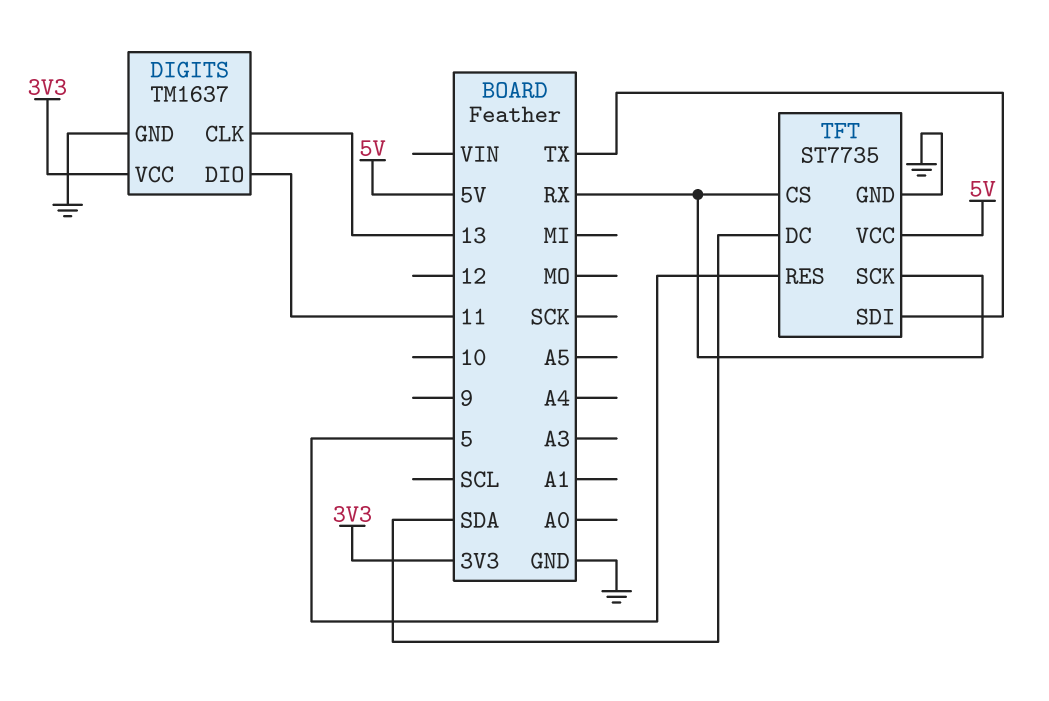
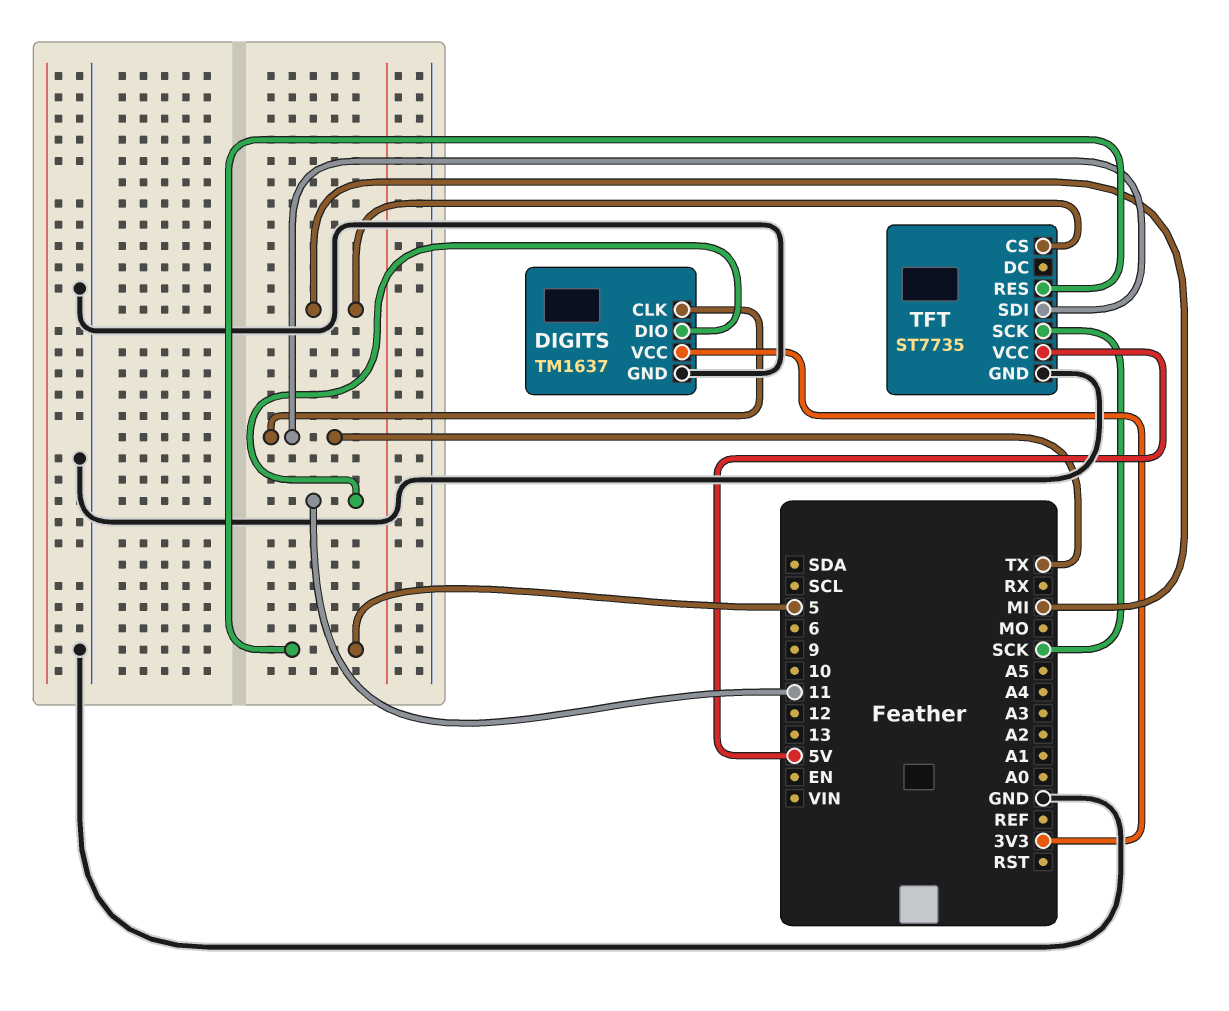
DIGITS pin CLK: 13 -> TX
TFT pin CS: RX -> MI
TFT pin DC: SDA -> none
TFT pin SCK: RX -> SCK

